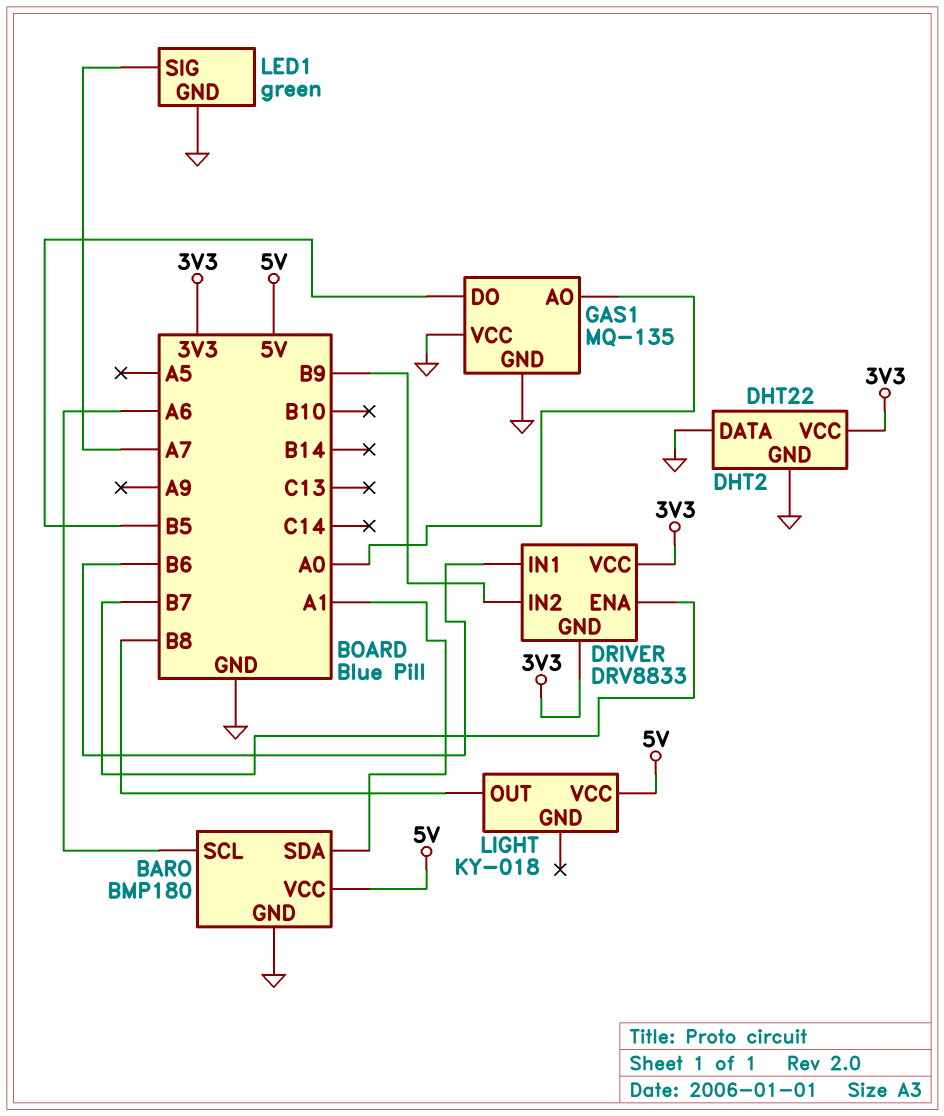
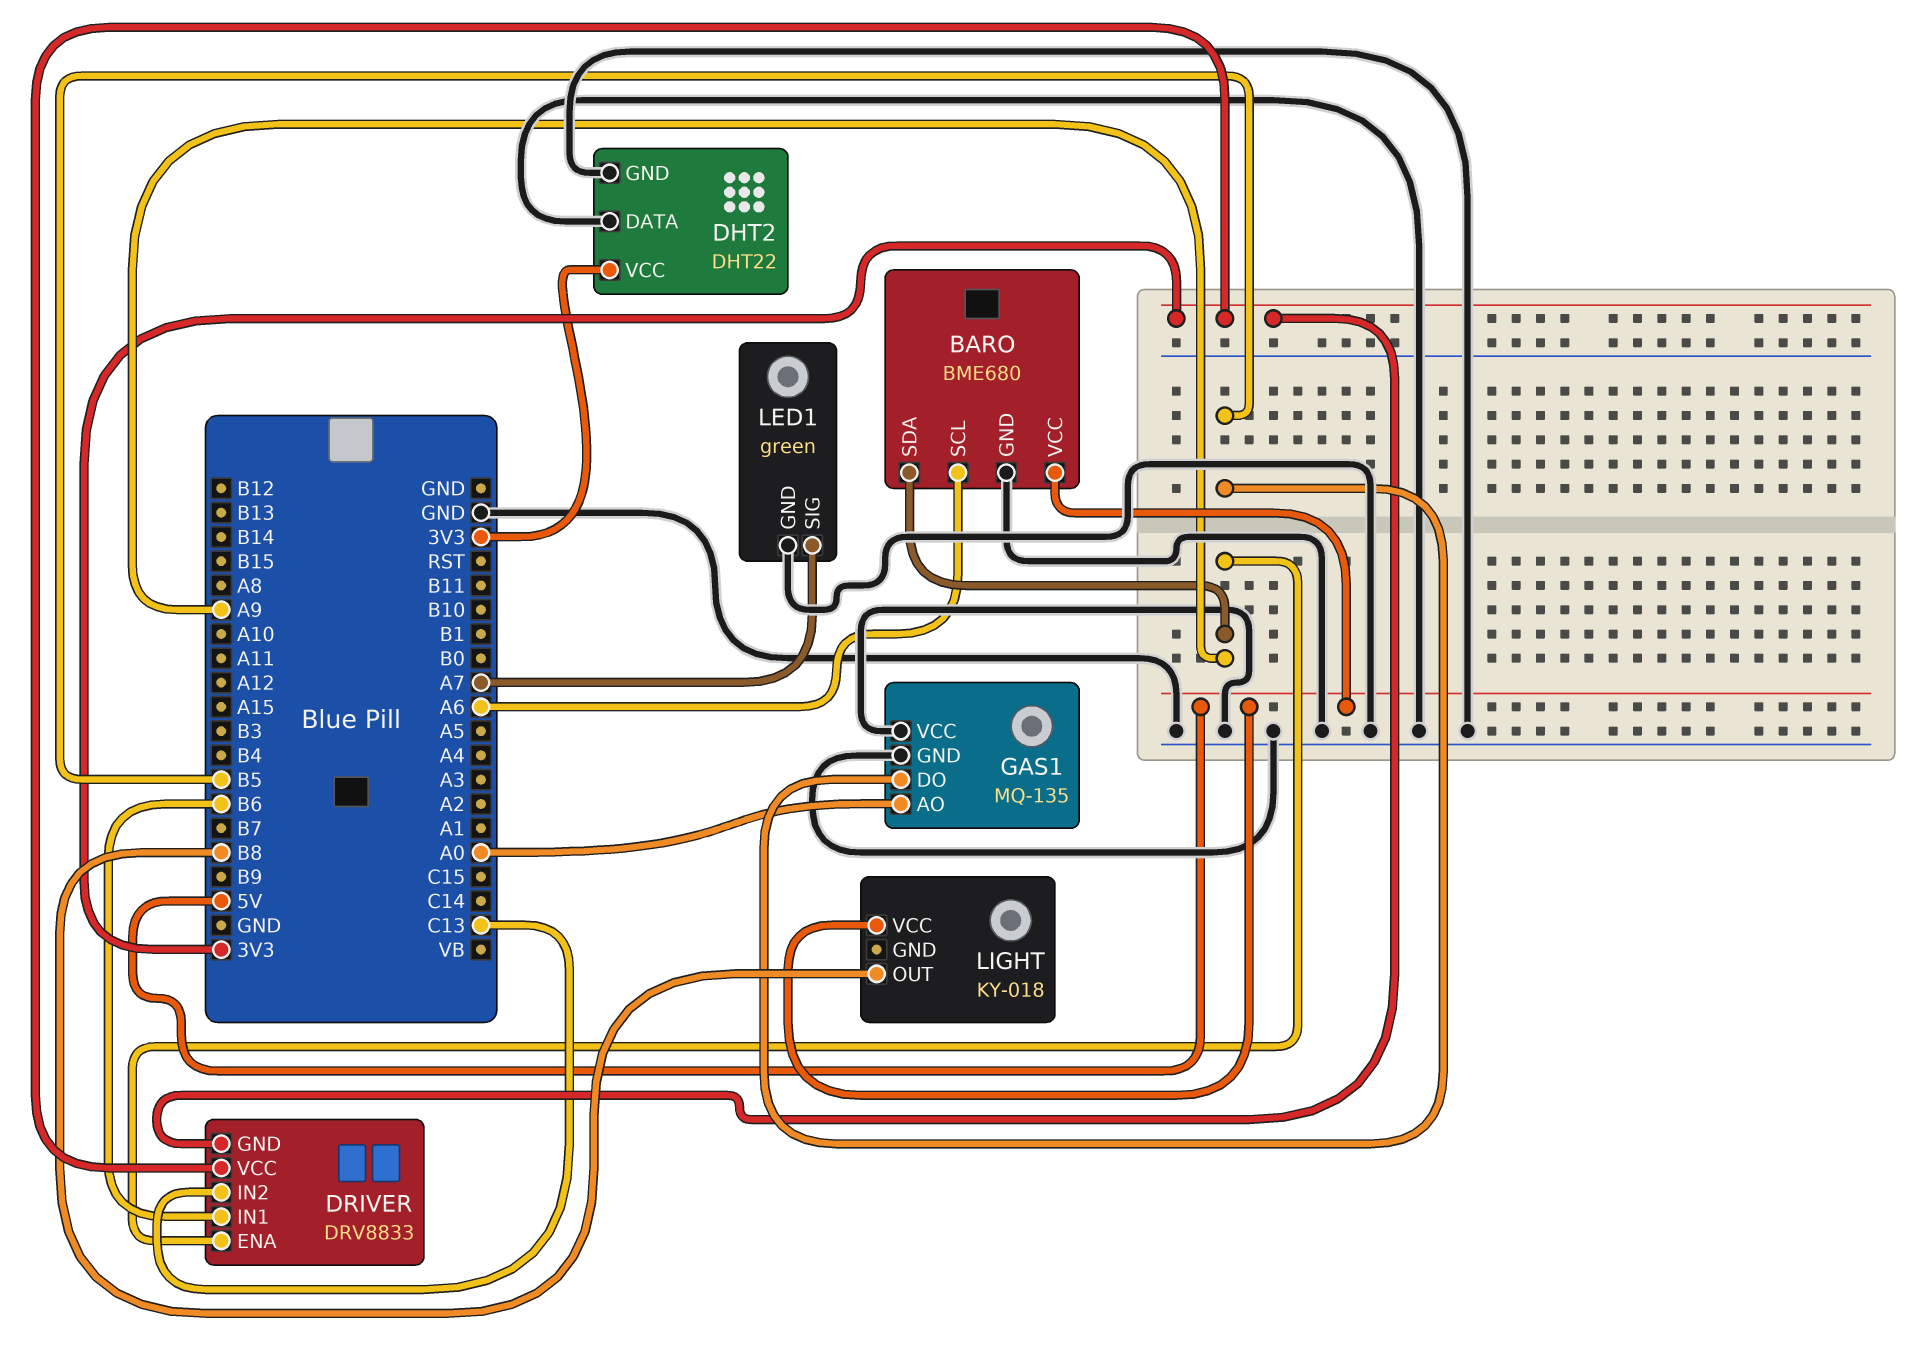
BARO: BMP180 -> BME680
BARO pin SDA: A1 -> A9
DRIVER pin ENA: B7 -> A9
DRIVER pin IN2: B9 -> C13

